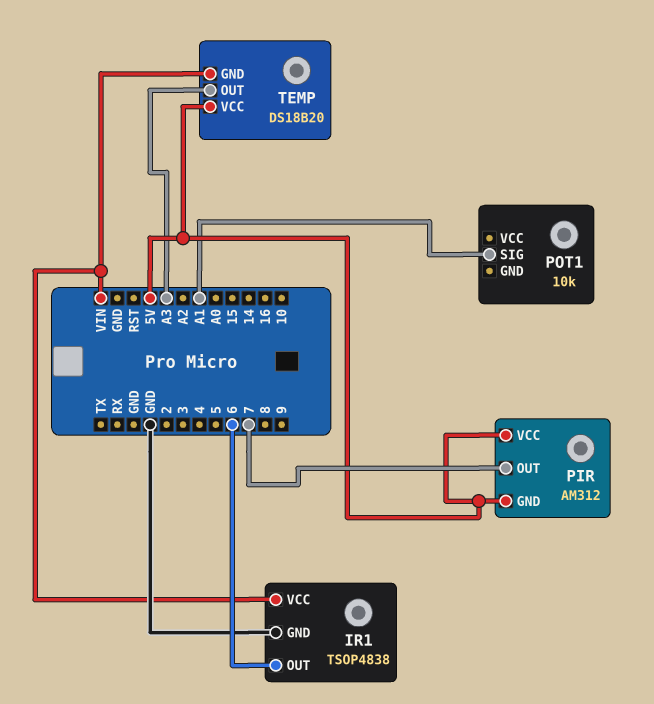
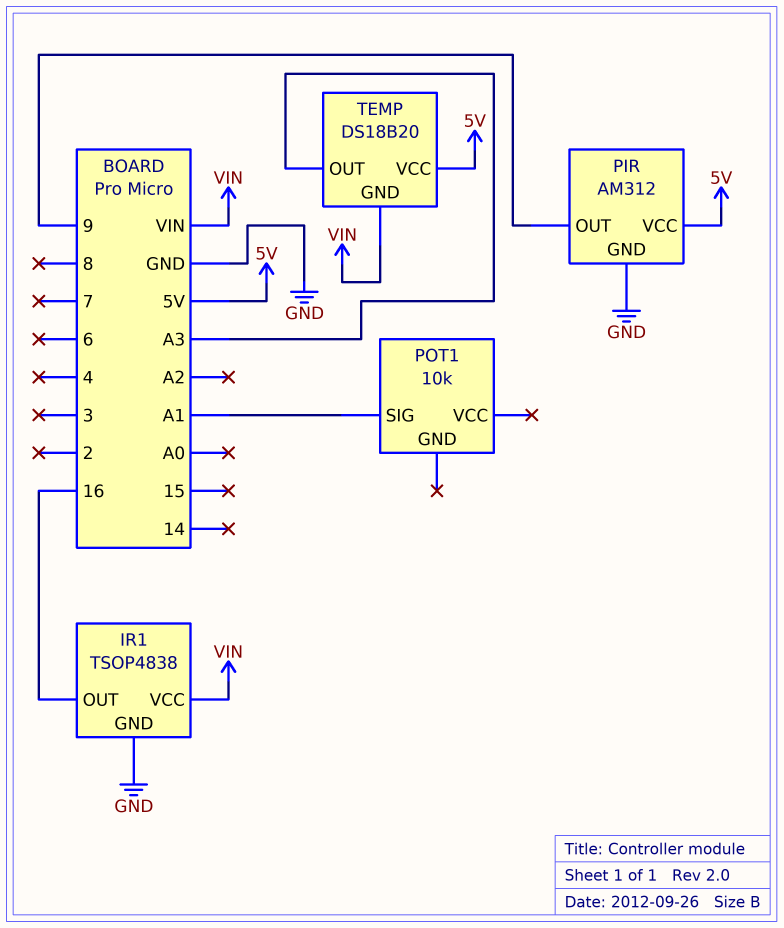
IR1 pin OUT: 6 -> 16
PIR pin GND: 5V -> GND
PIR pin OUT: 7 -> 9

